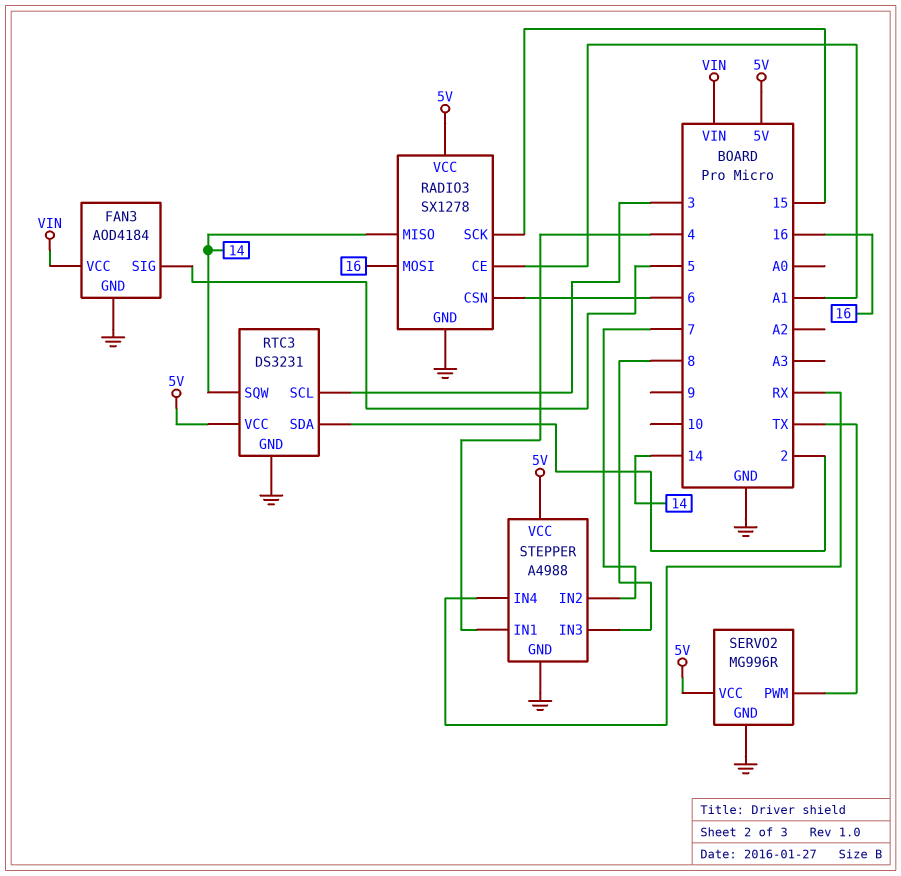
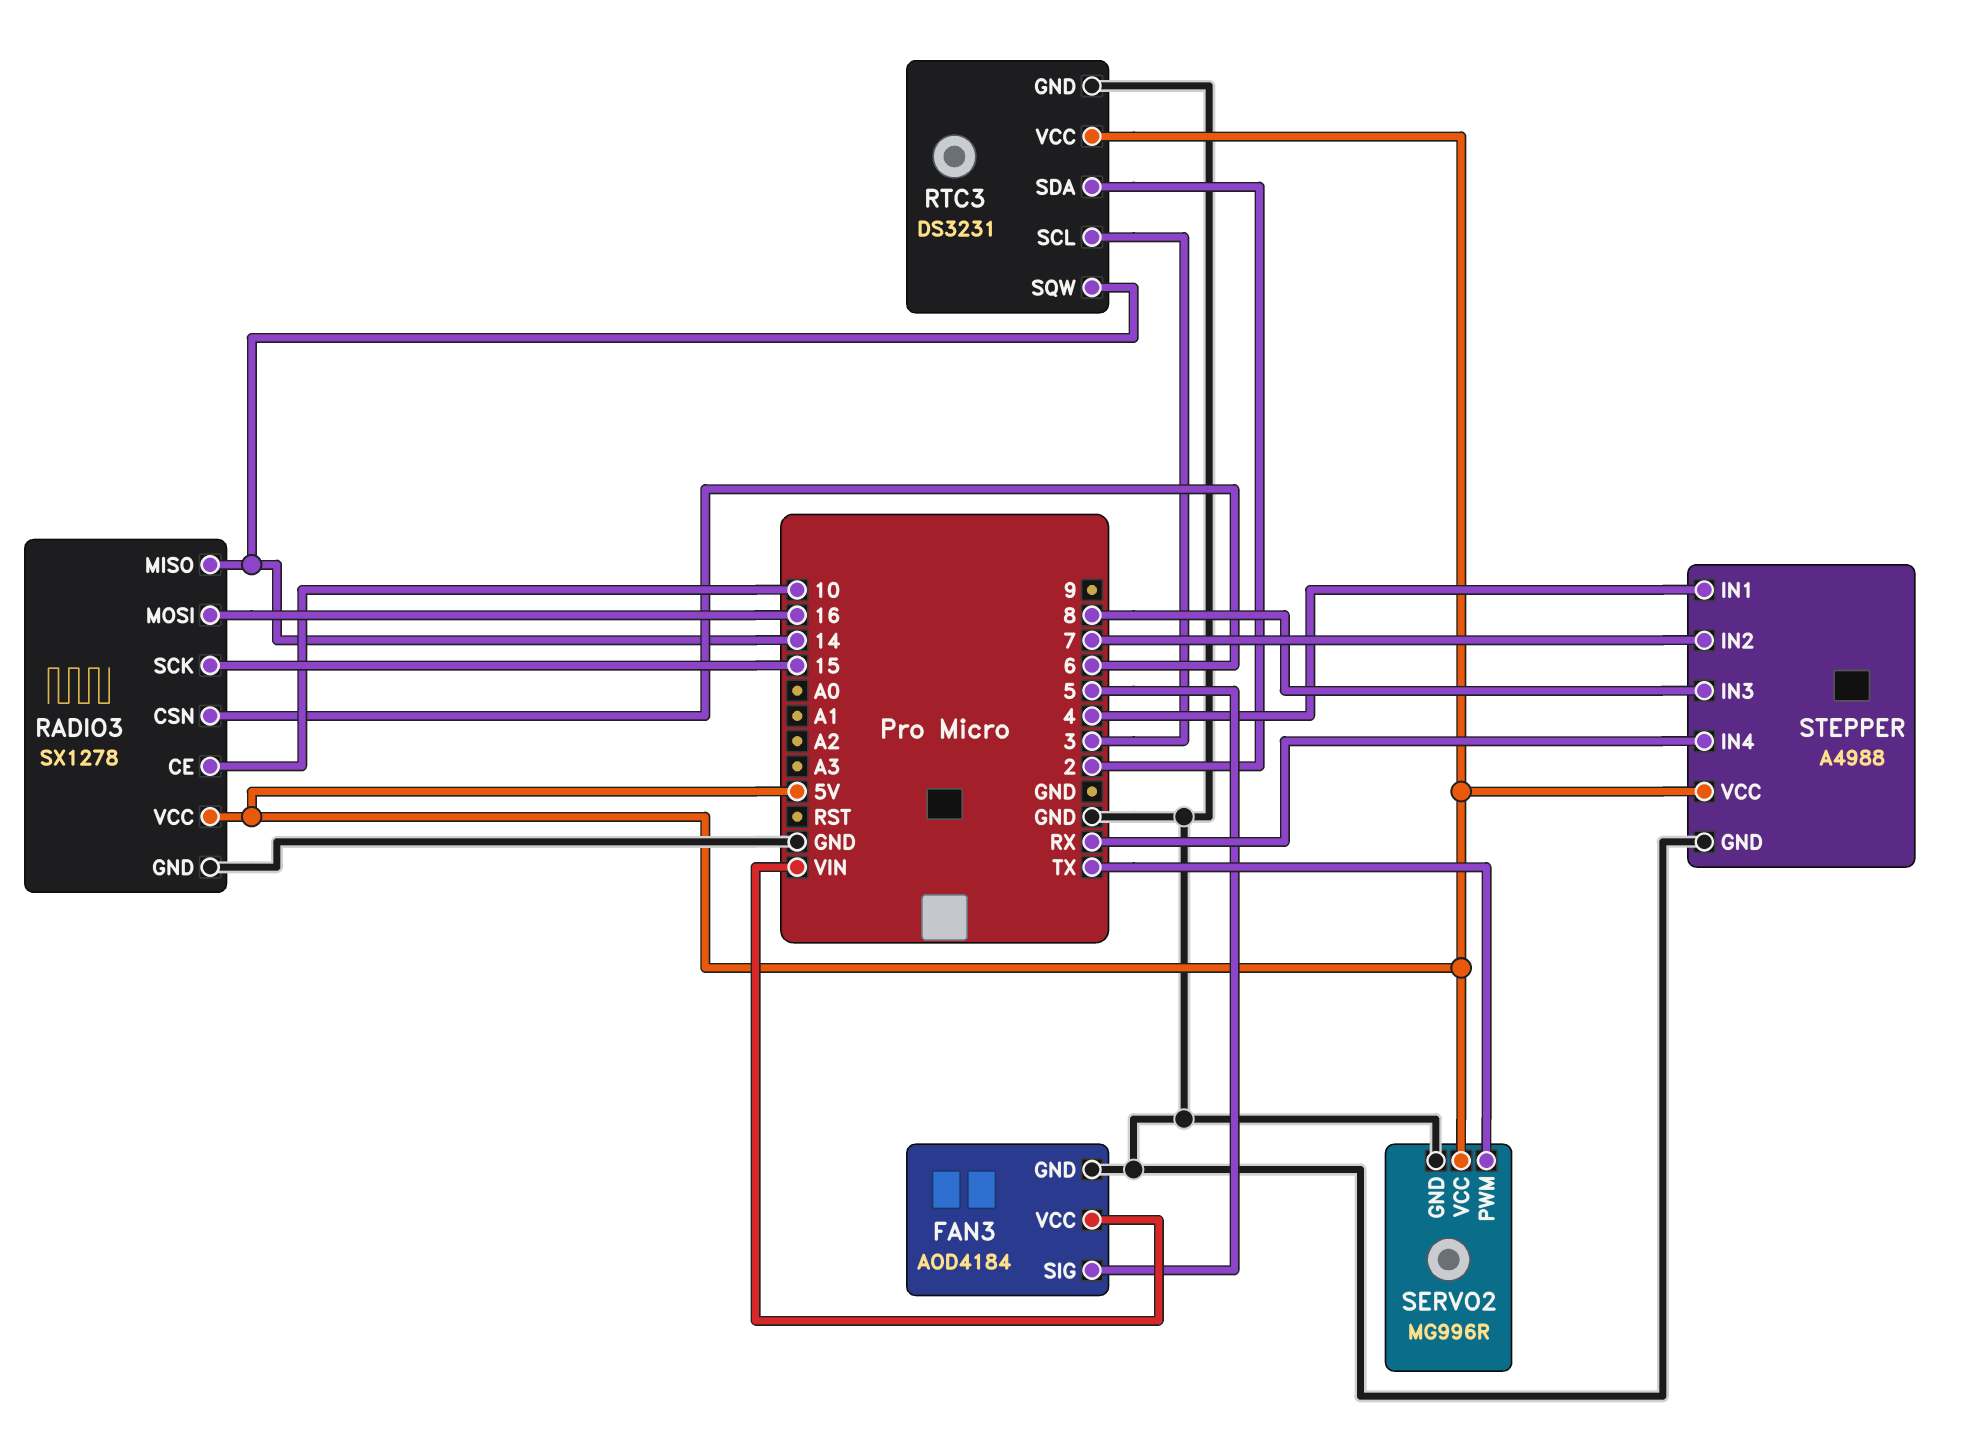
RADIO3 pin CE: A1 -> 10

